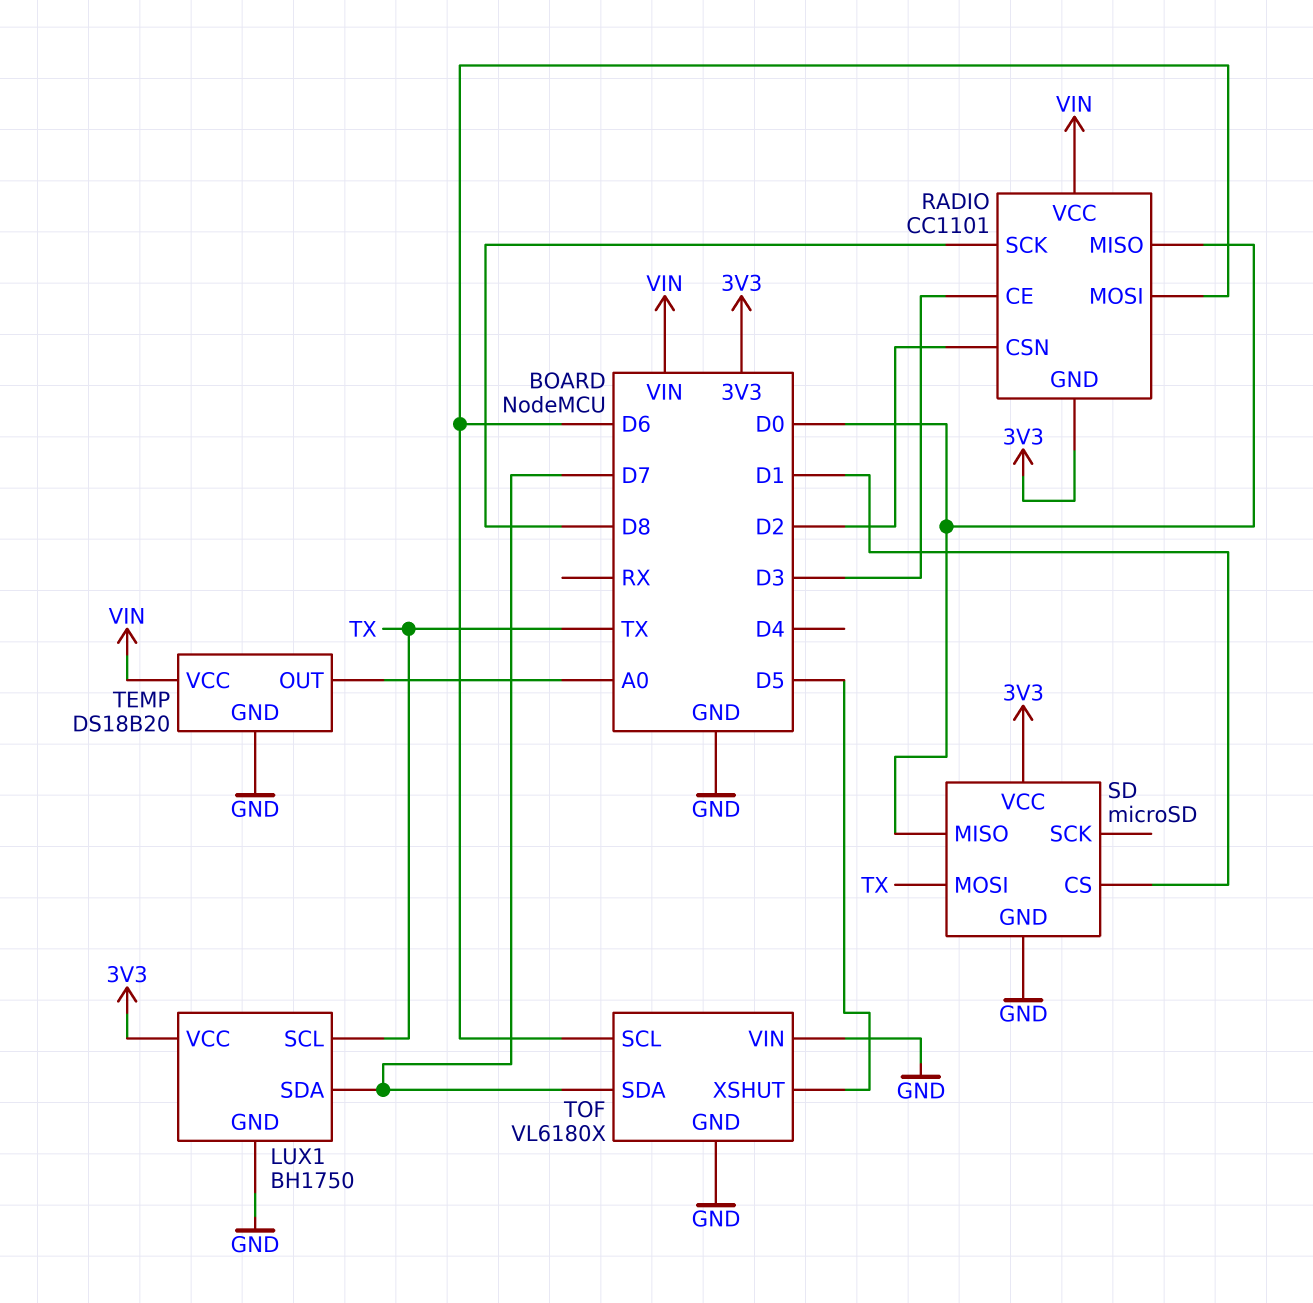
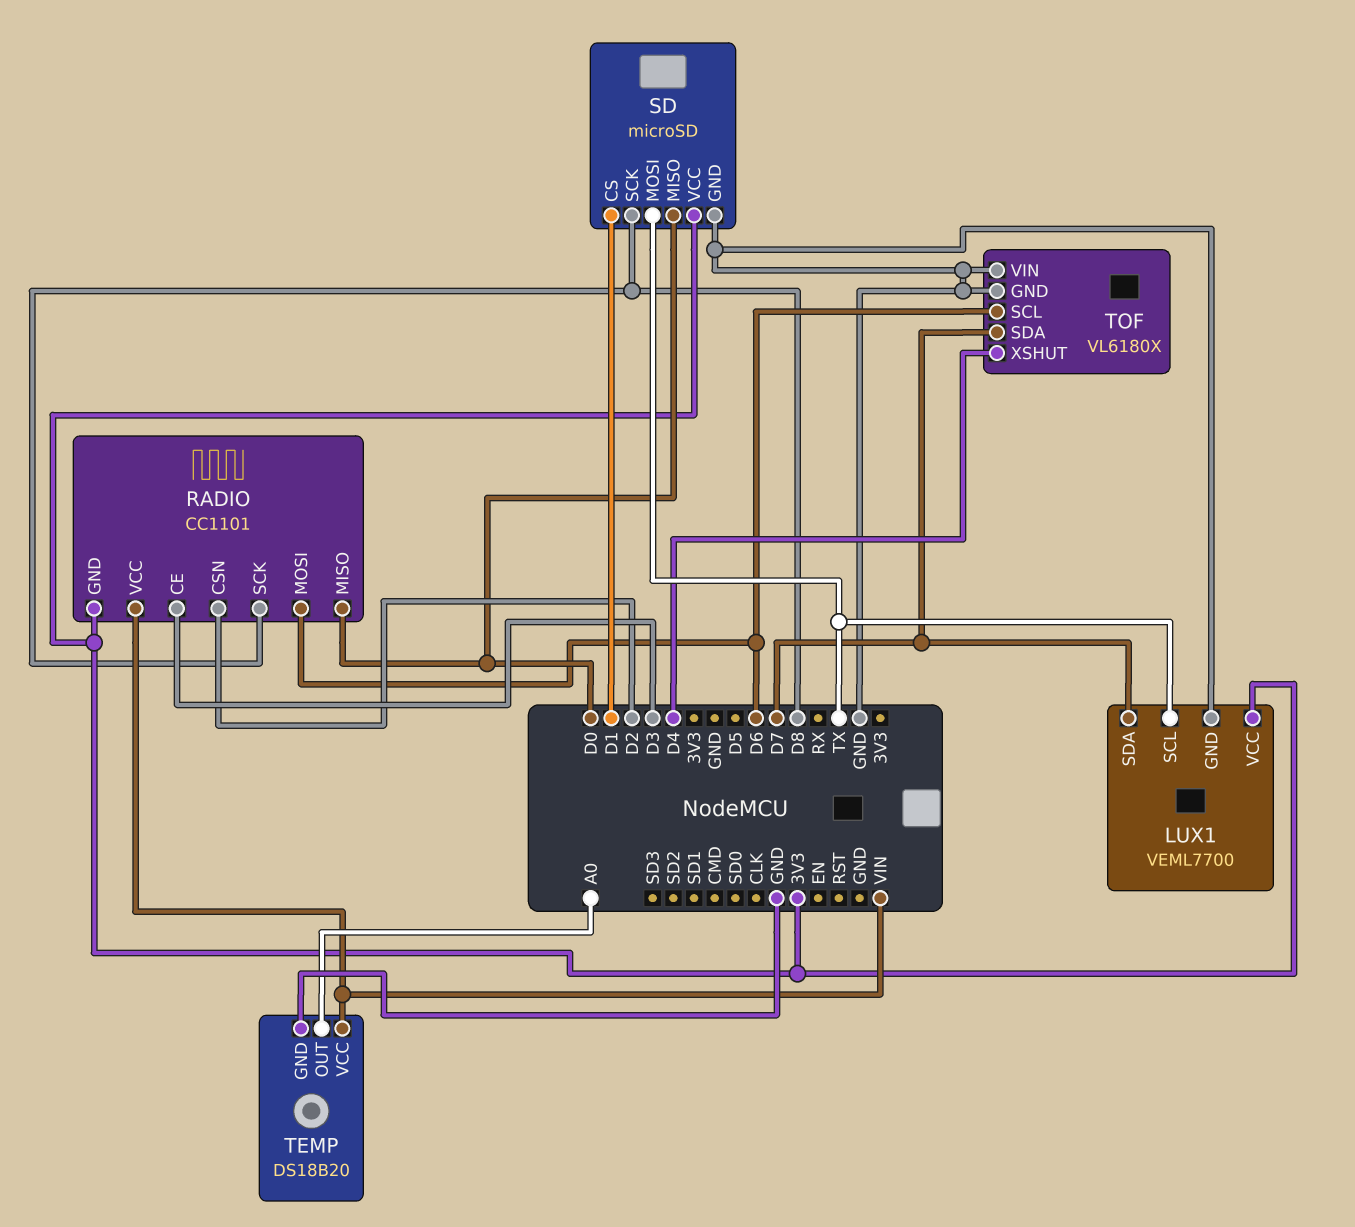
LUX1: BH1750 -> VEML7700
SD pin SCK: none -> D8
TOF pin XSHUT: D5 -> D4

